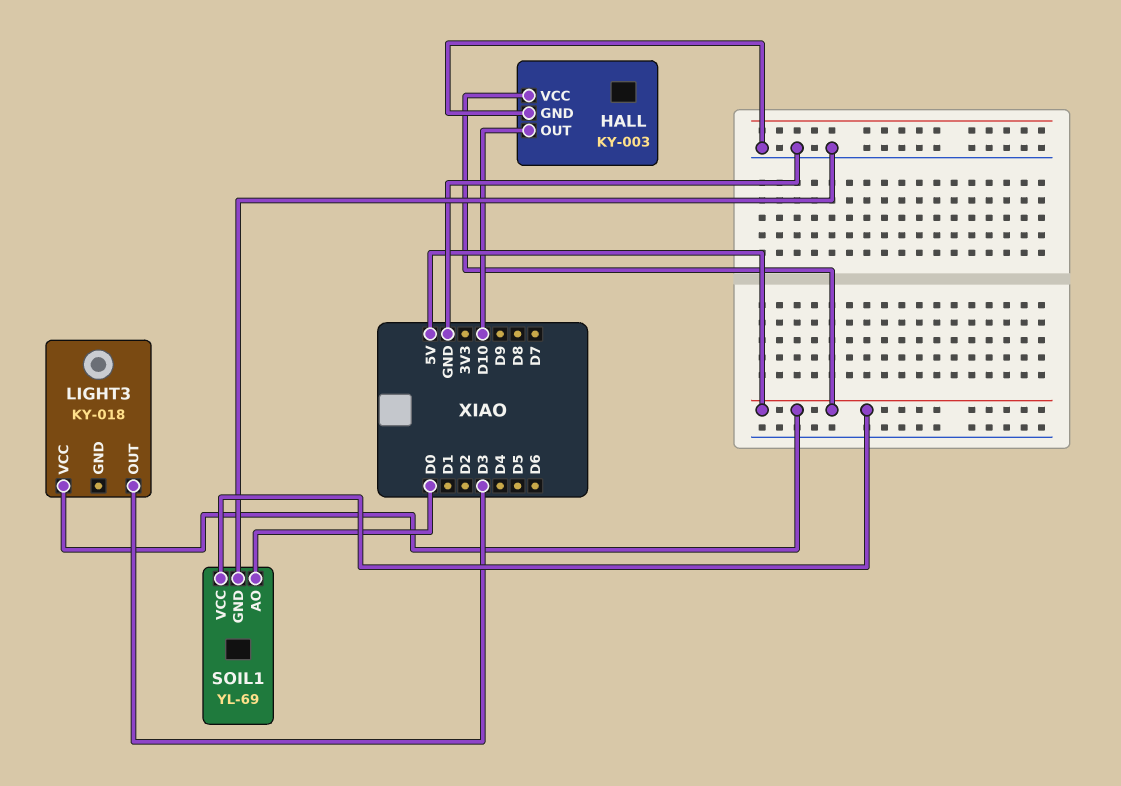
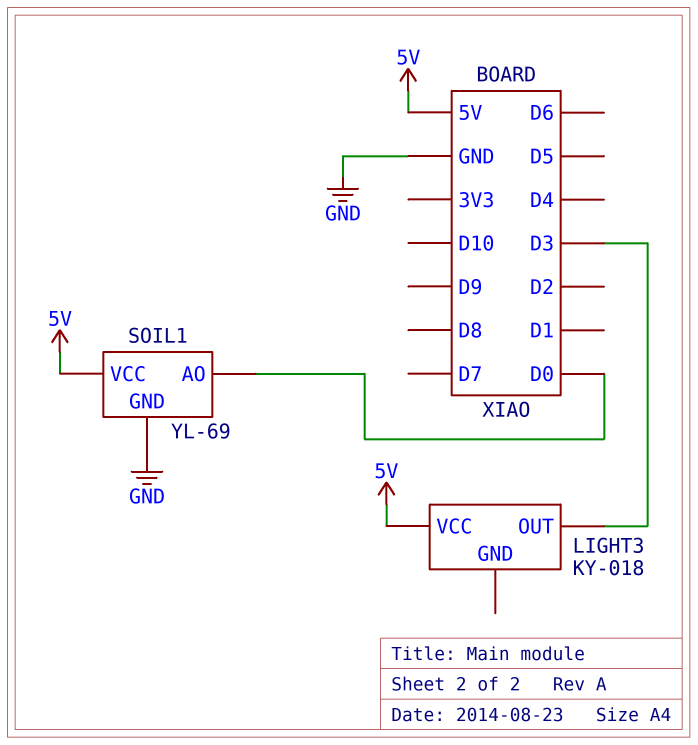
HALL: KY-003 -> none
HALL pin GND: GND -> none
HALL pin OUT: D10 -> none
HALL pin VCC: 5V -> none

